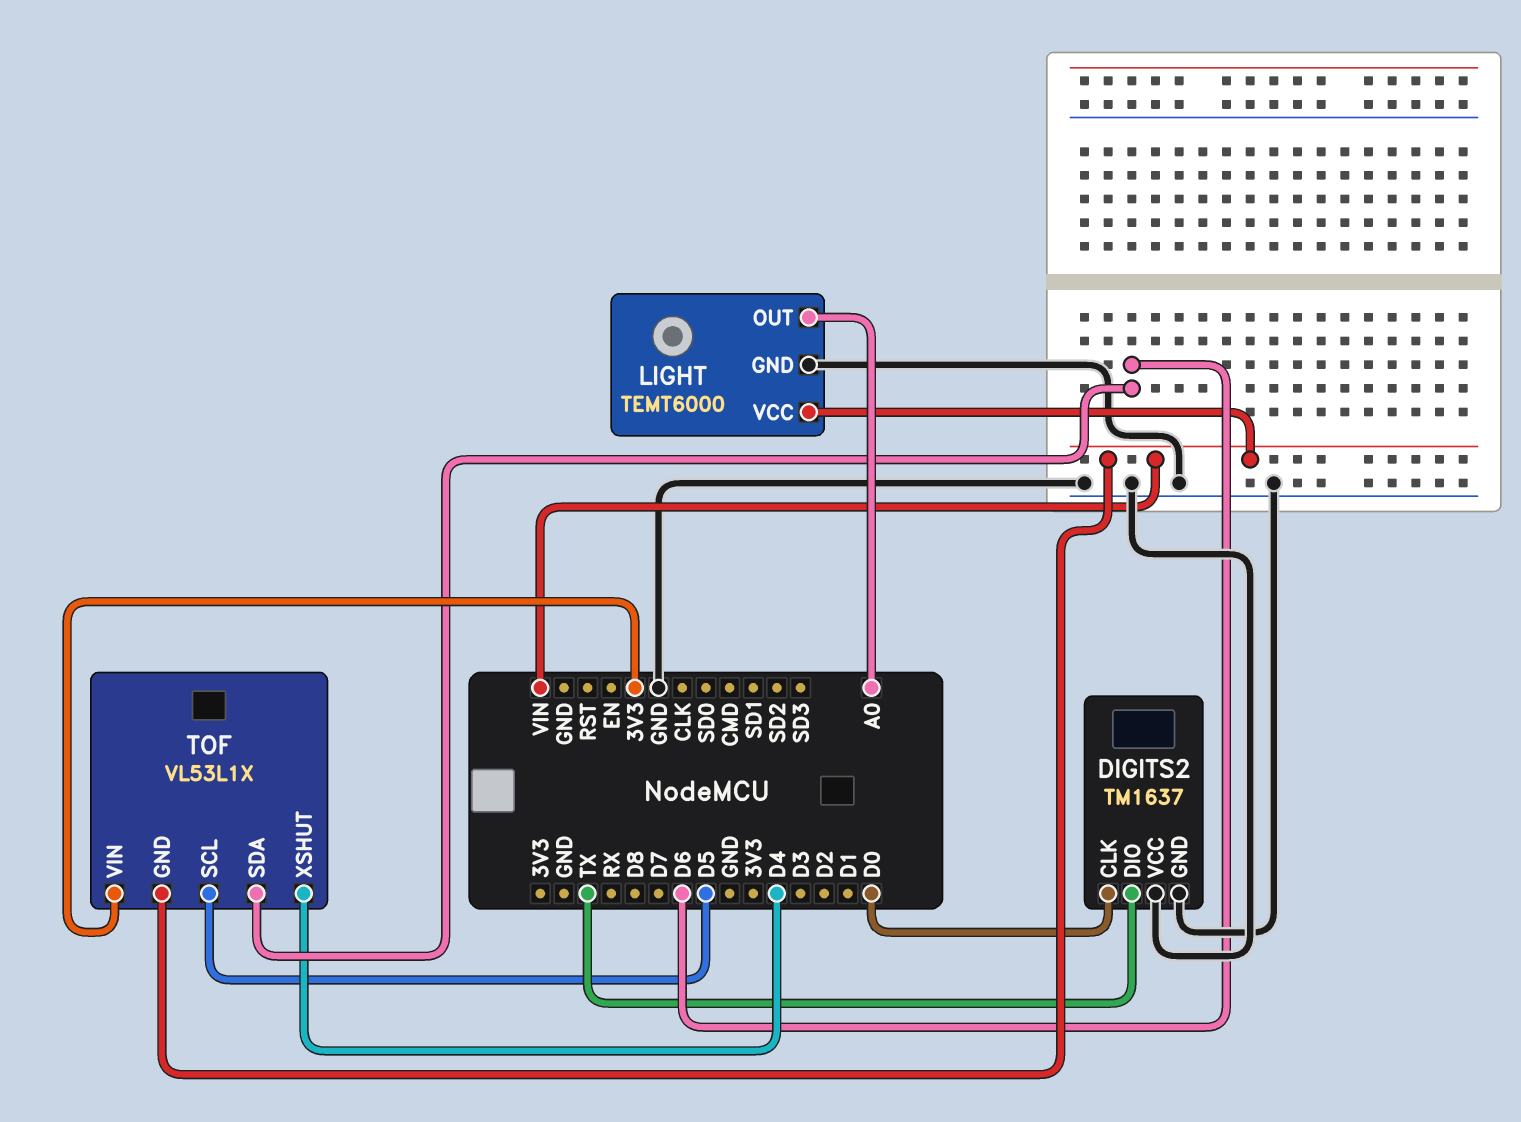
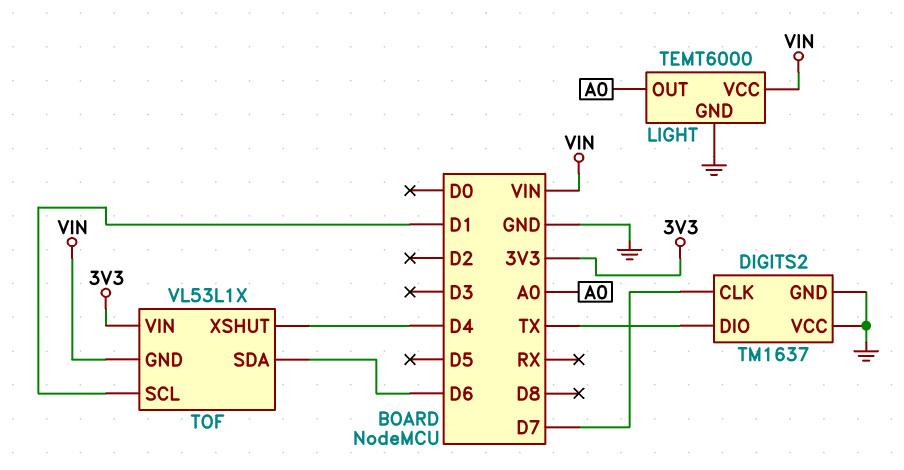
DIGITS2 pin CLK: D0 -> D7
TOF pin SCL: D5 -> D1

